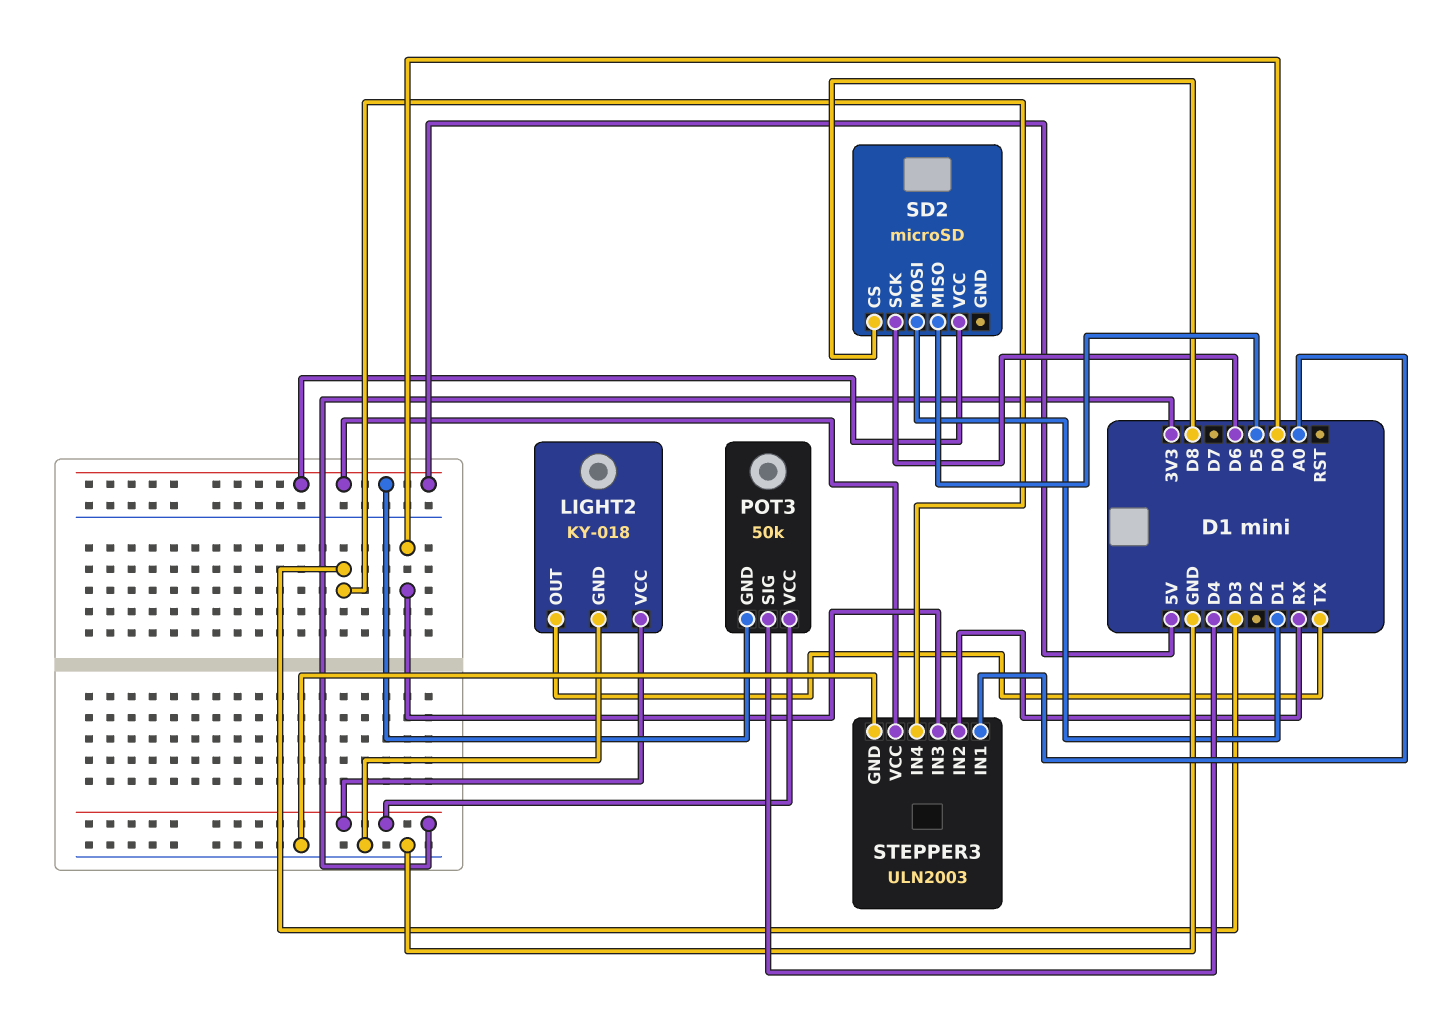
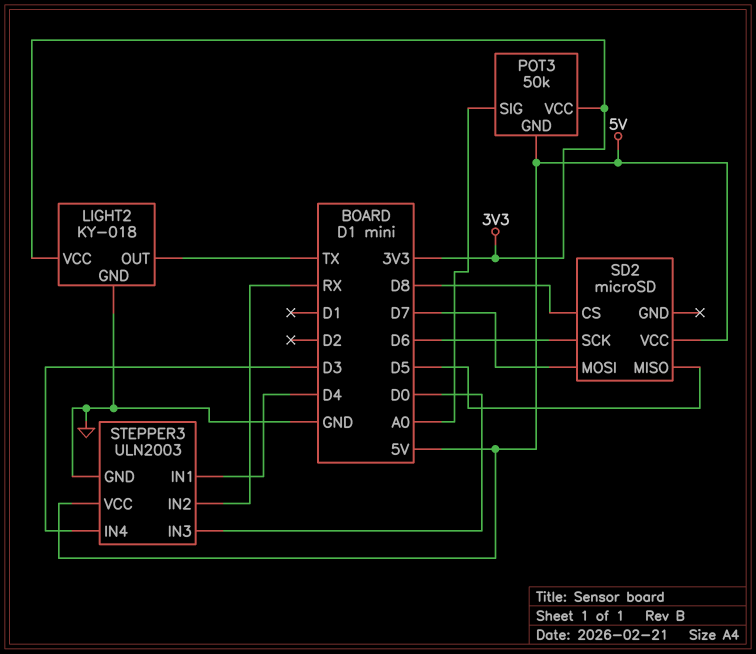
POT3 pin SIG: D4 -> A0
SD2 pin MOSI: D1 -> D7
STEPPER3 pin IN1: A0 -> D4

